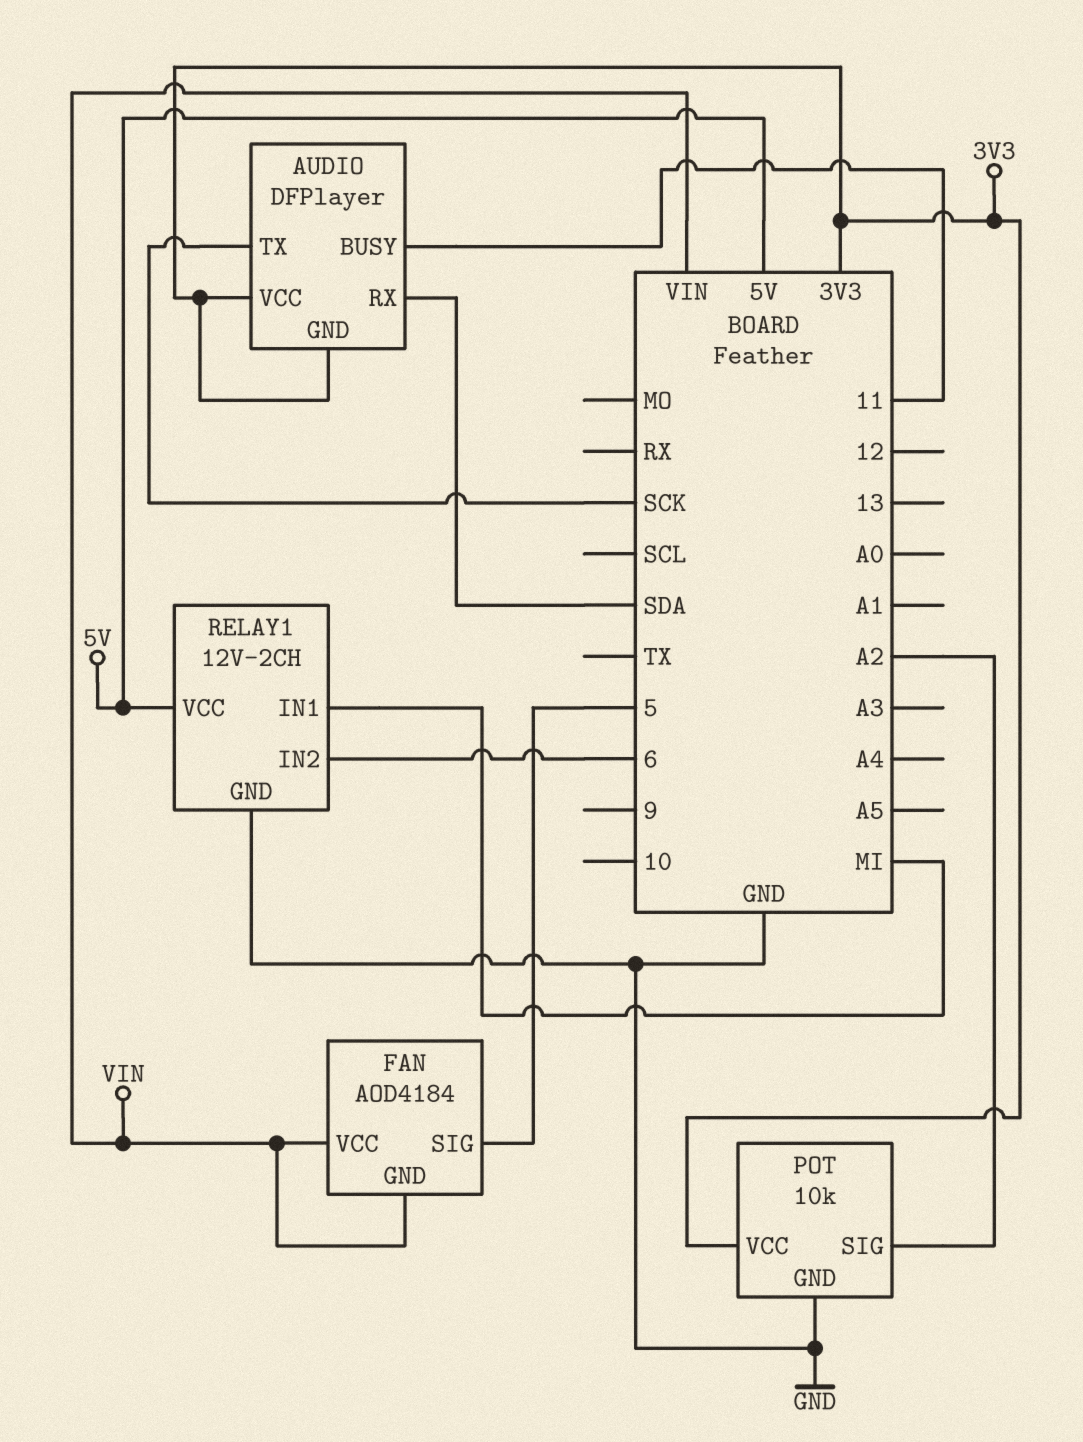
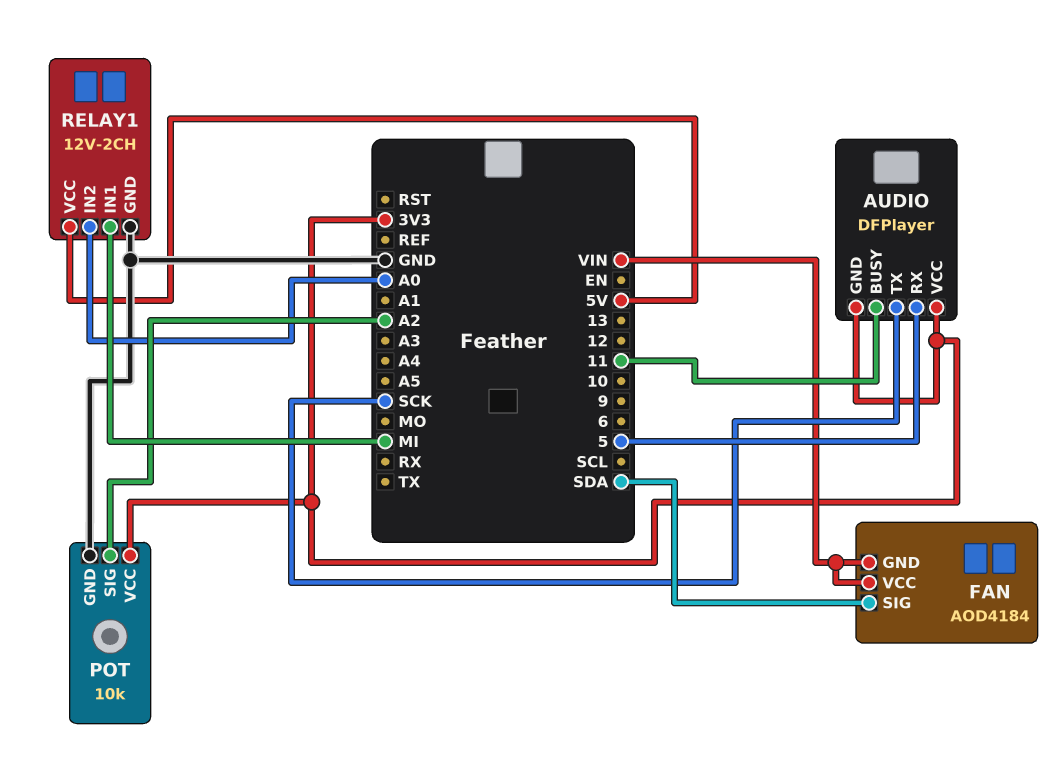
AUDIO pin RX: SDA -> 5
FAN pin SIG: 5 -> SDA
RELAY1 pin IN2: 6 -> A0

